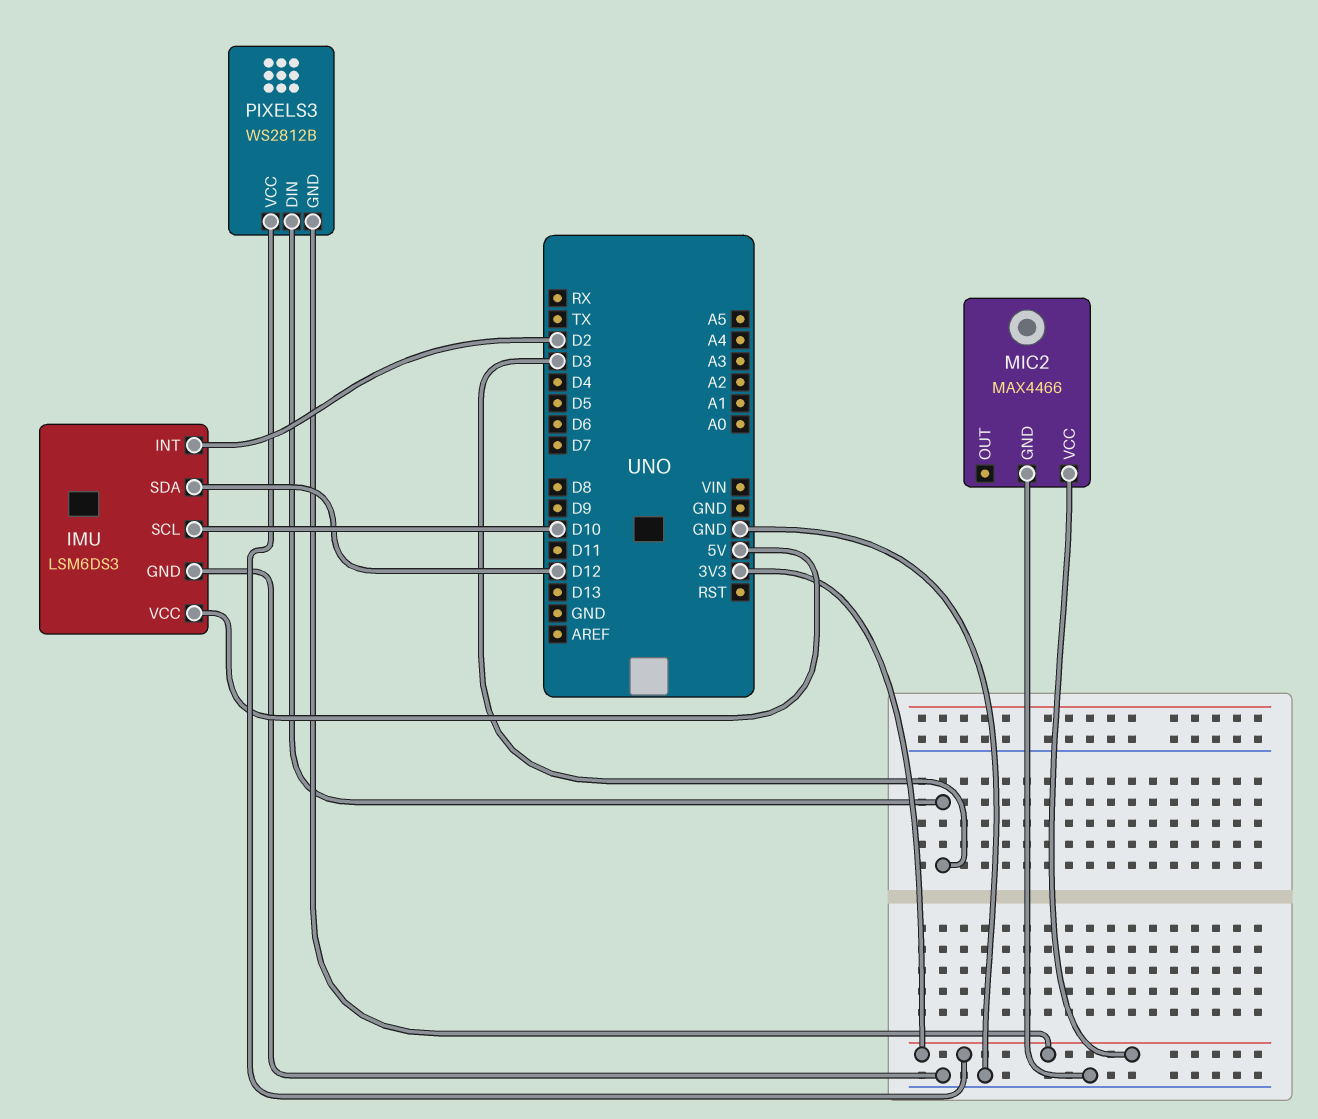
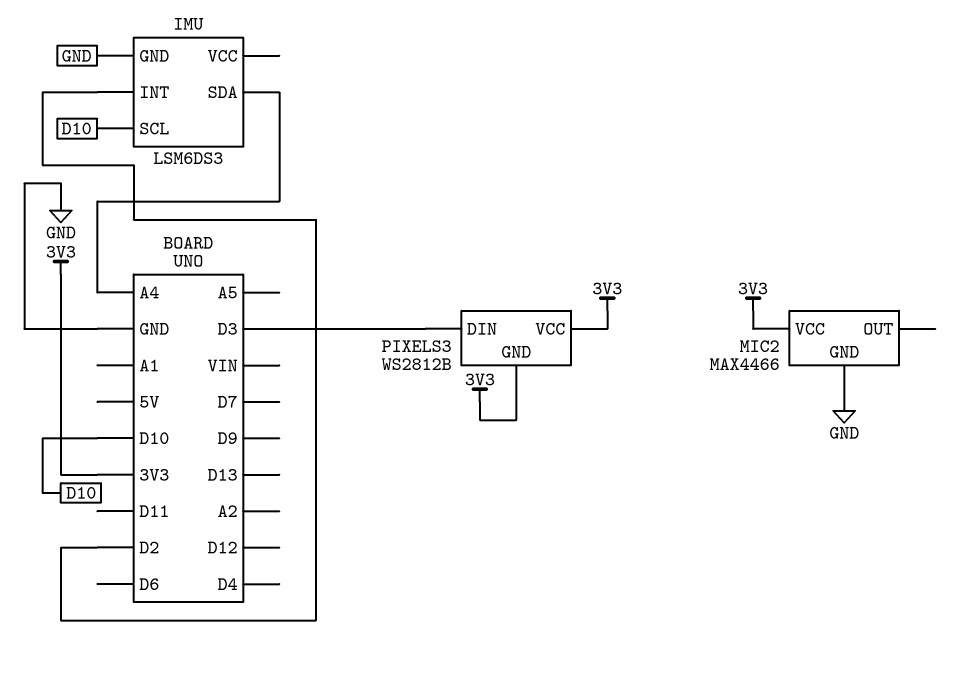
IMU pin SDA: D12 -> A4
IMU pin VCC: 5V -> none

